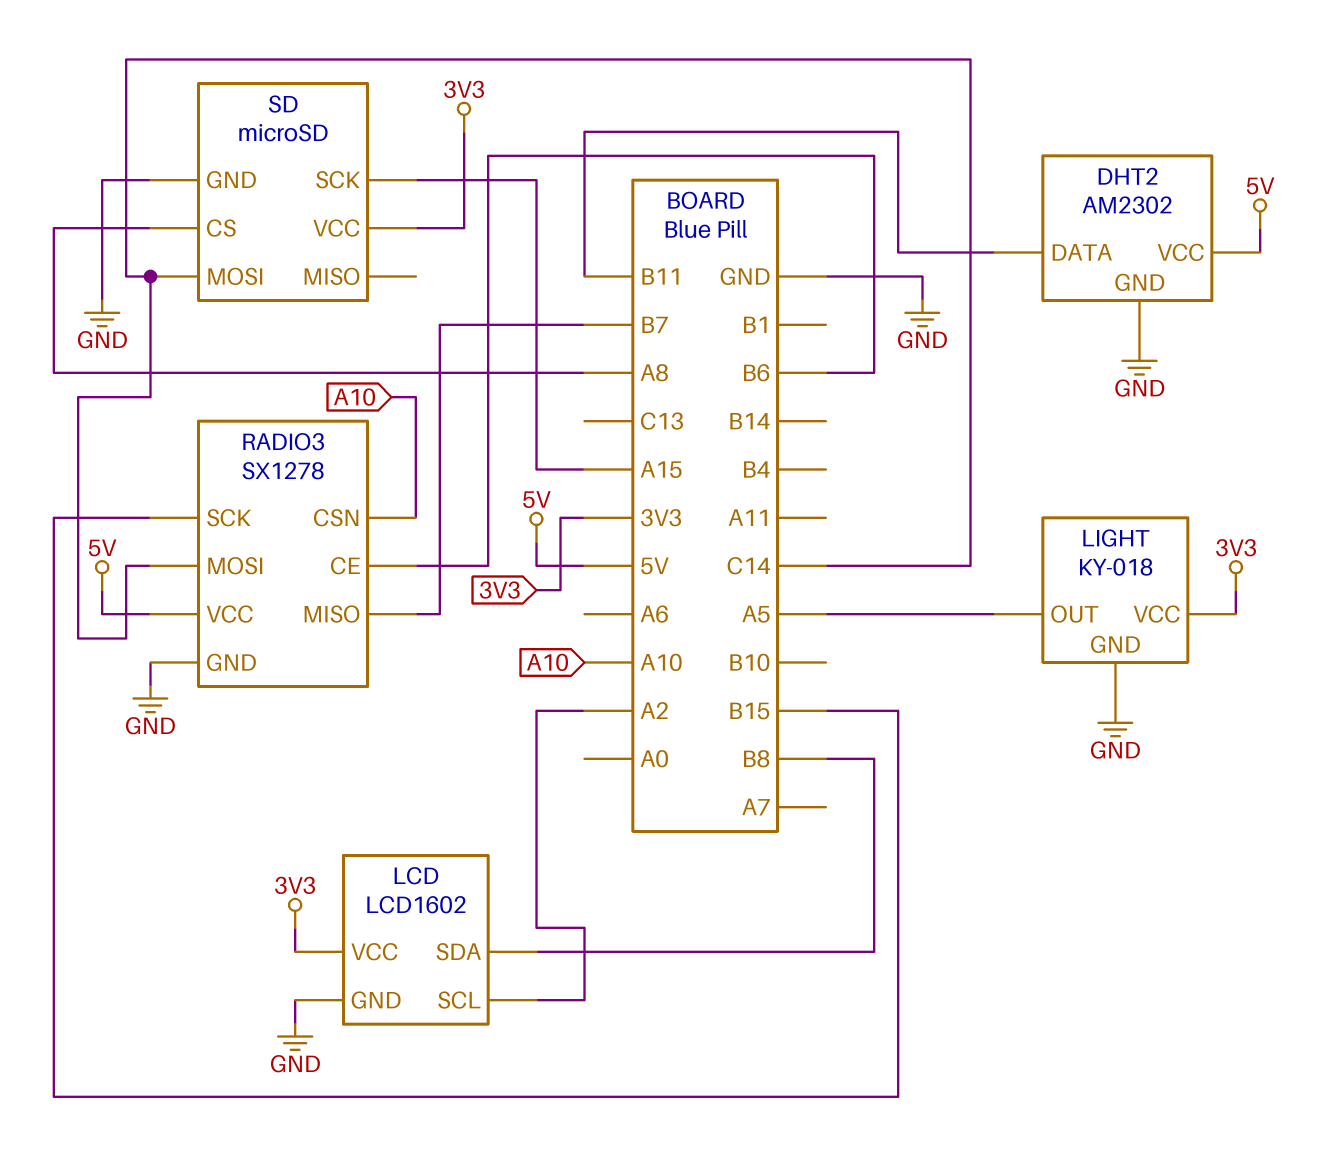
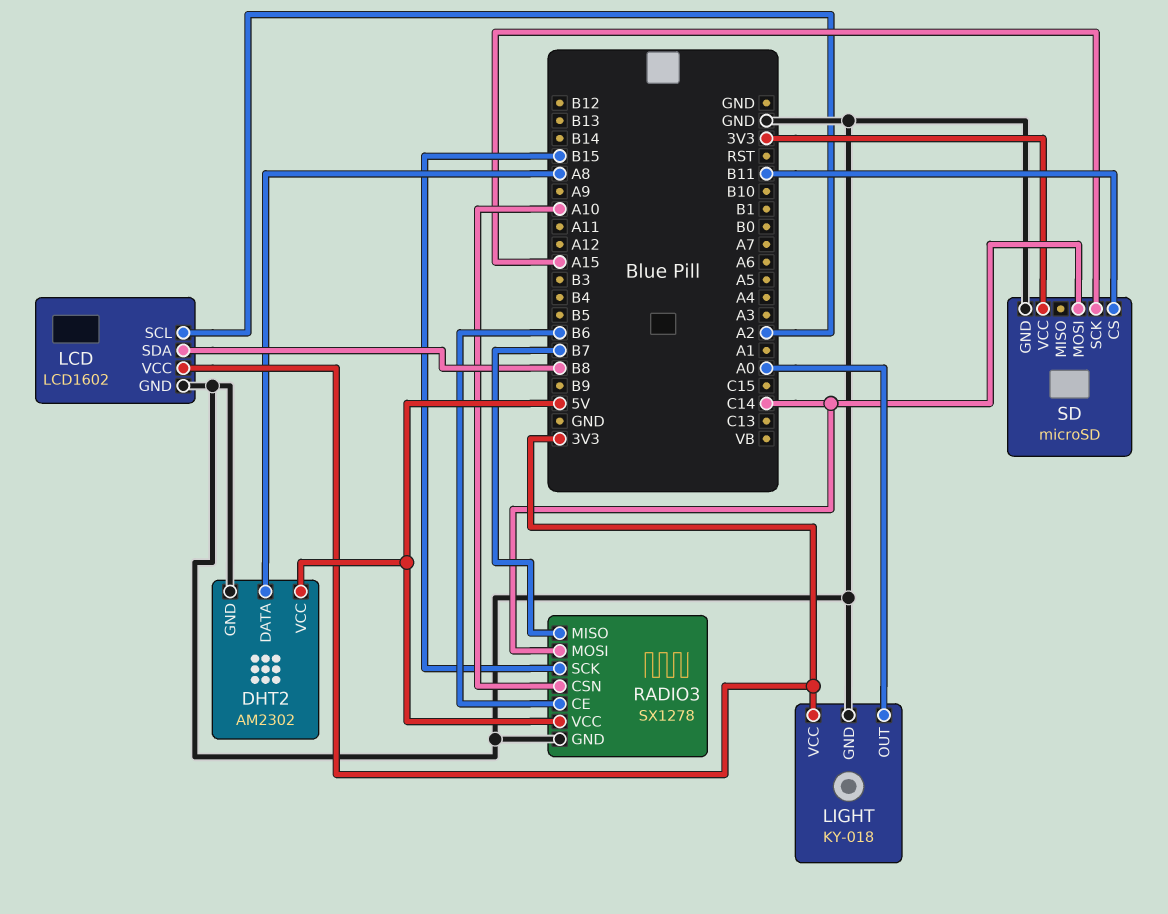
DHT2 pin DATA: B11 -> A8
LIGHT pin OUT: A5 -> A0
SD pin CS: A8 -> B11

